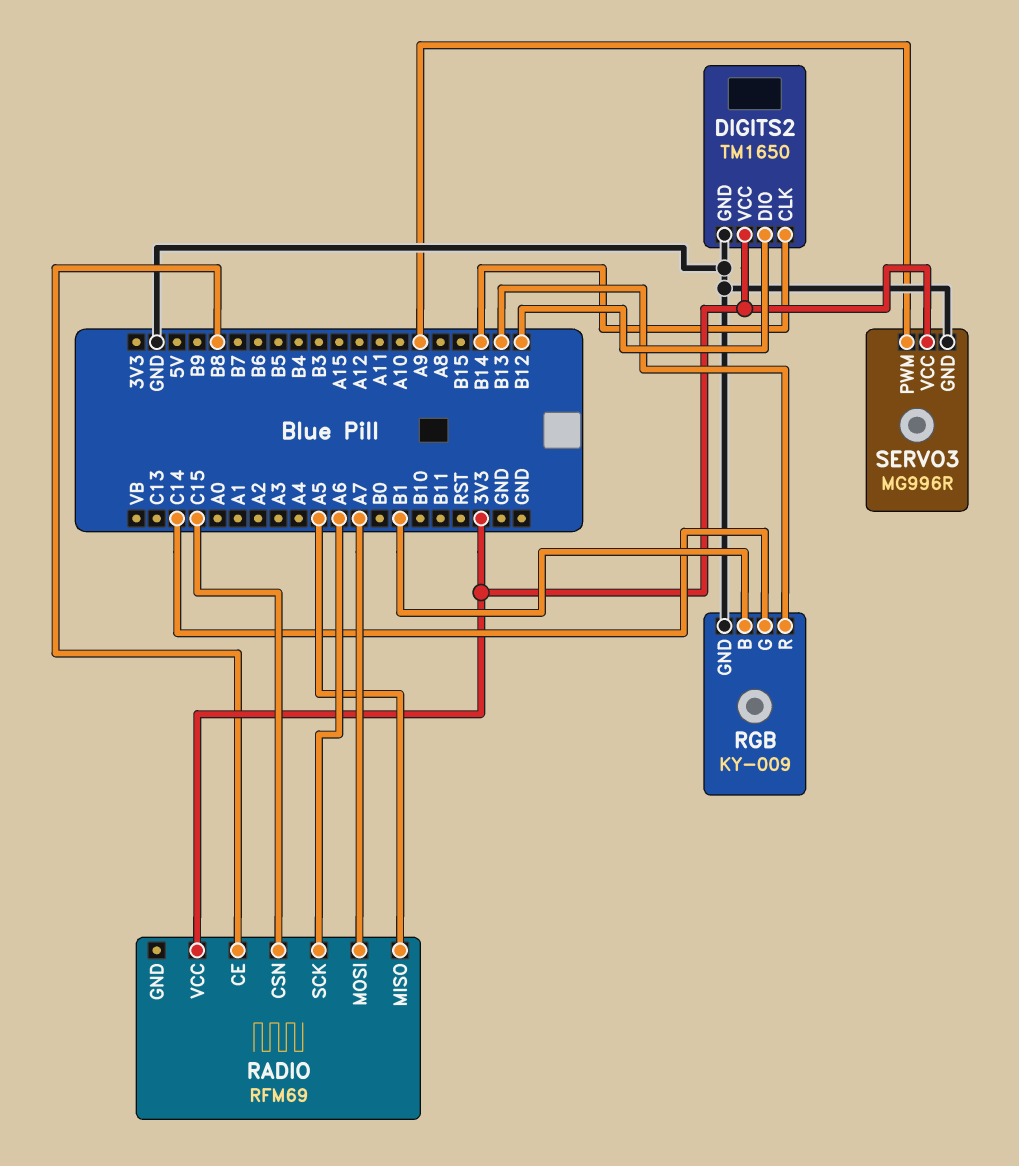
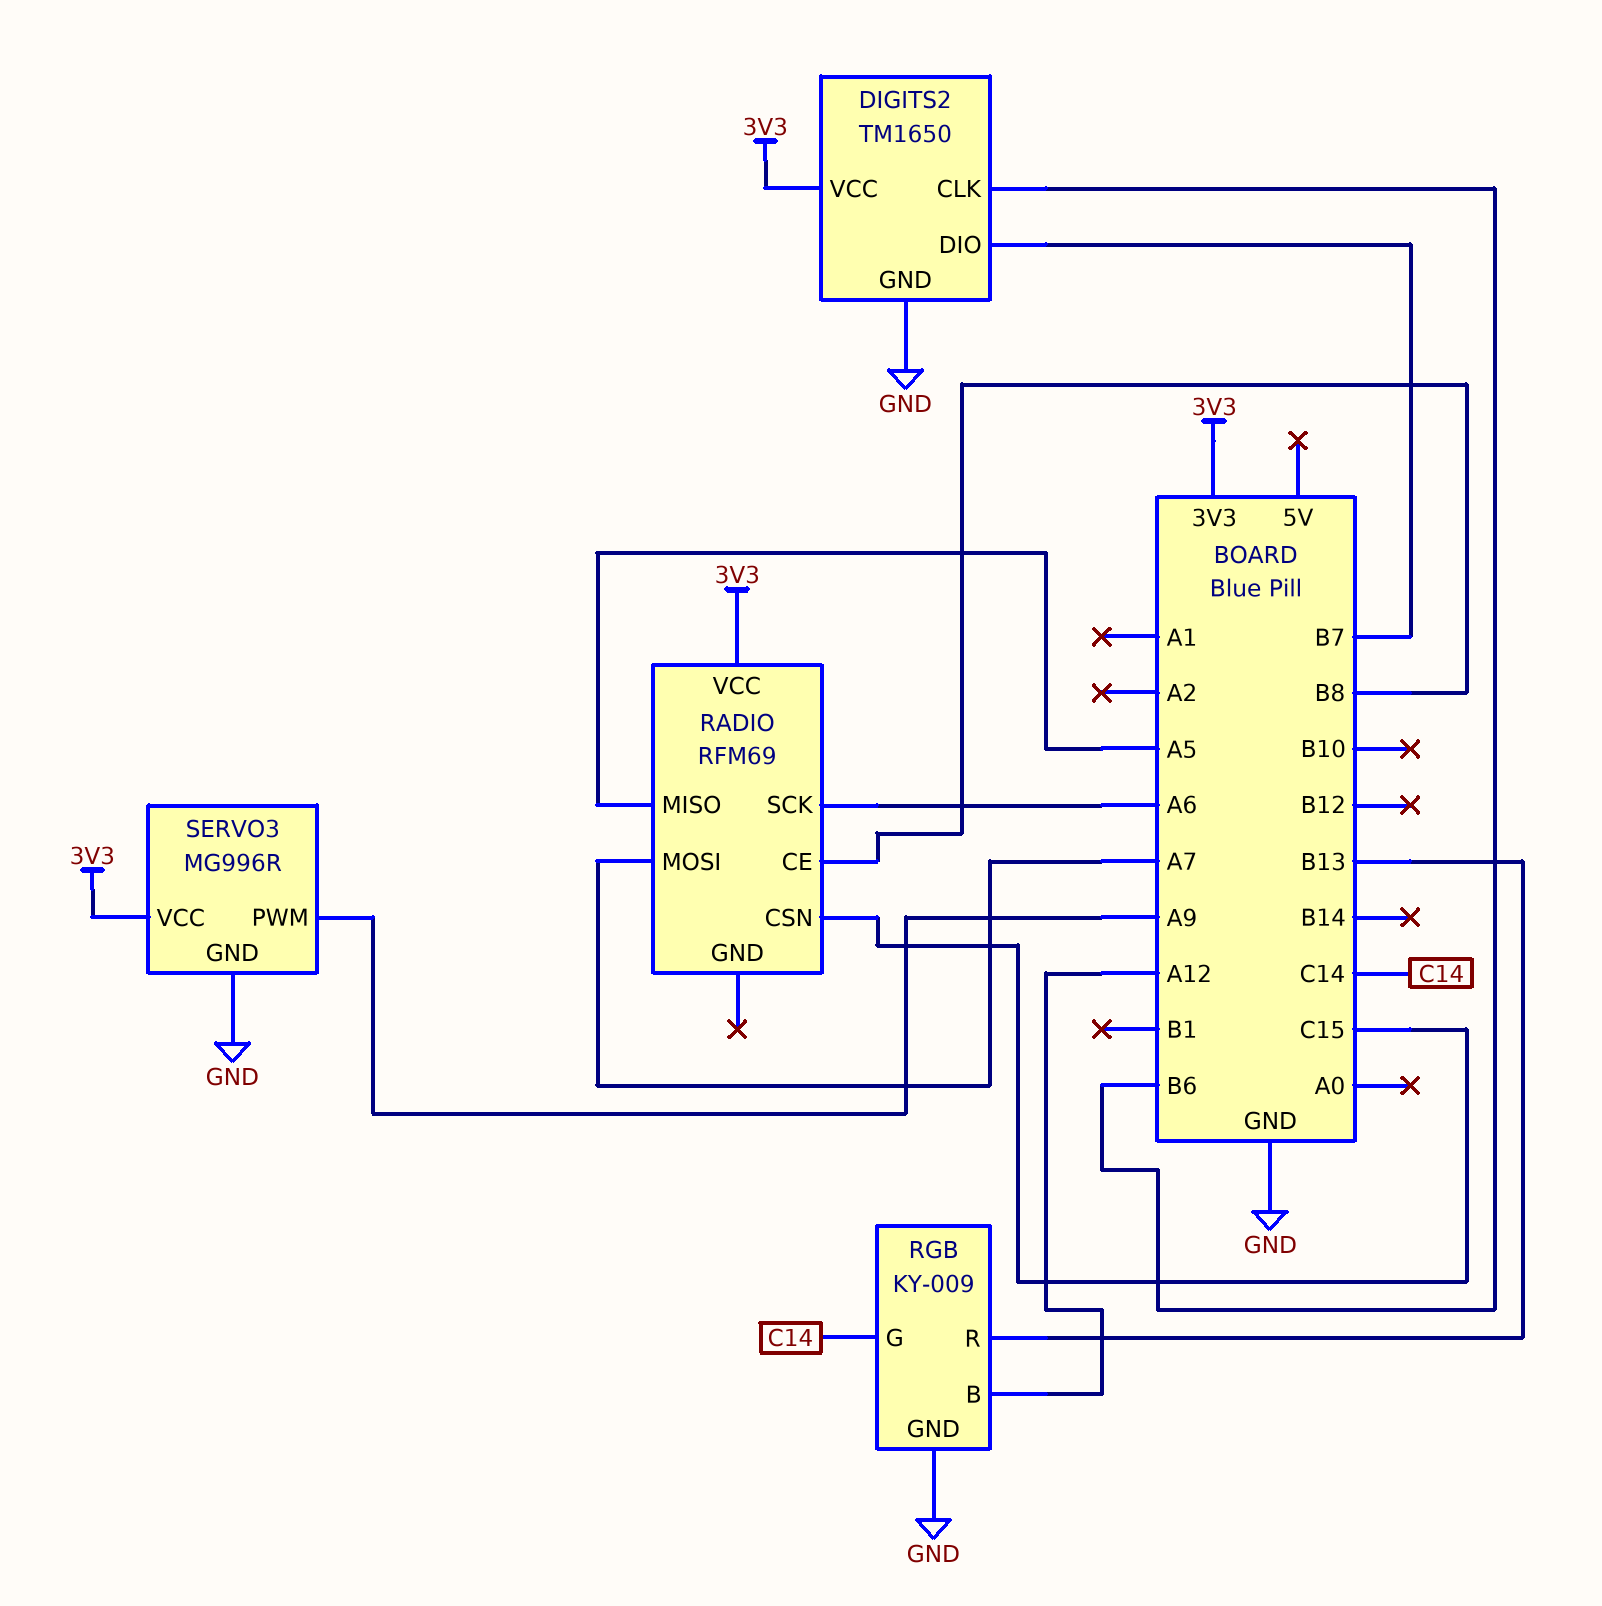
DIGITS2 pin CLK: B14 -> B6
DIGITS2 pin DIO: B12 -> B7
RGB pin B: B1 -> A12

